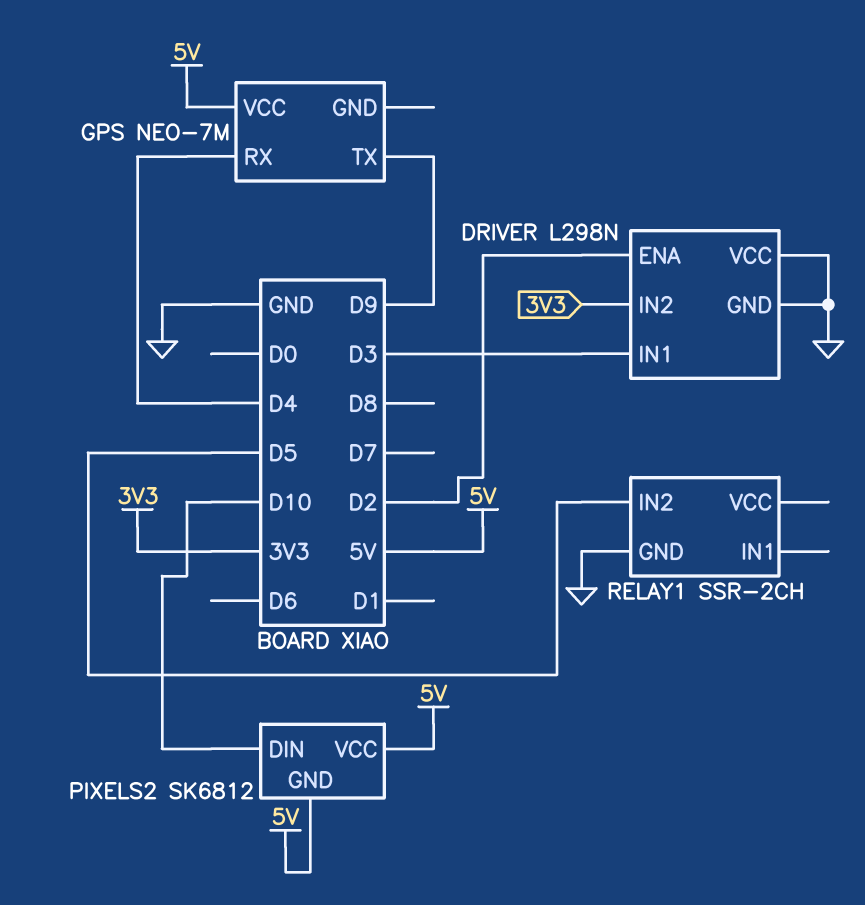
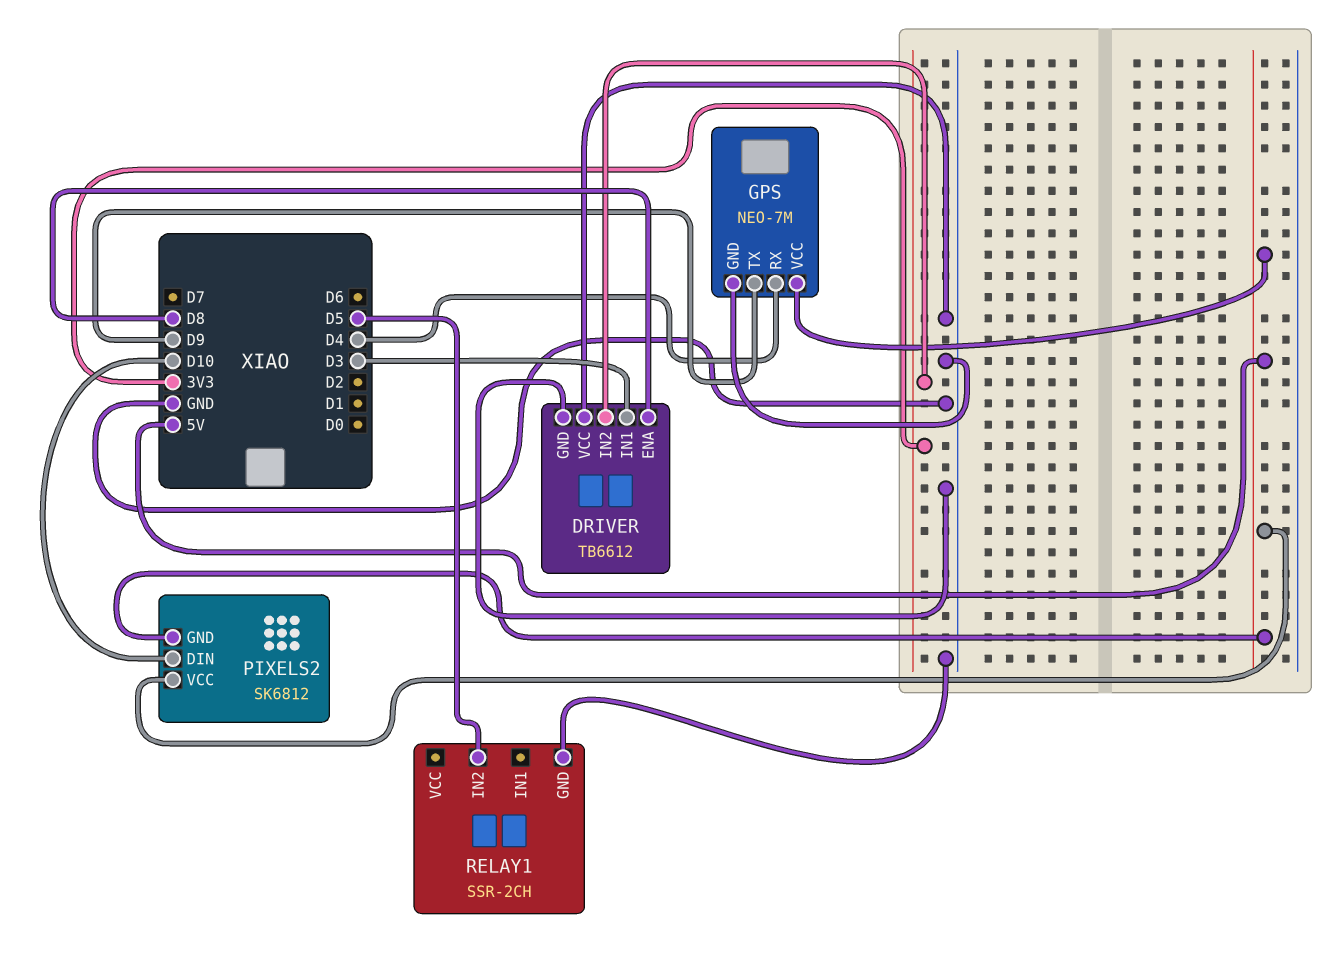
DRIVER: L298N -> TB6612
DRIVER pin ENA: D2 -> D8
GPS pin GND: none -> GND

